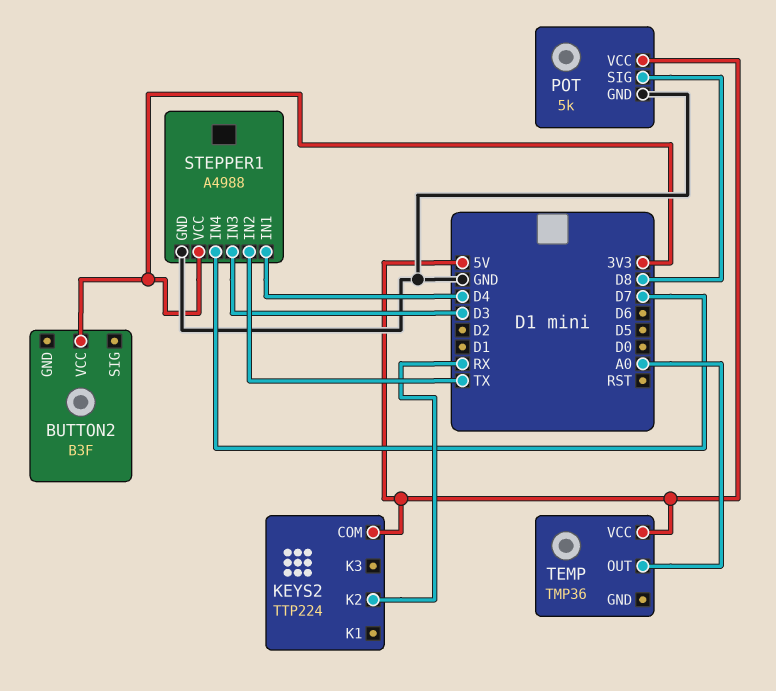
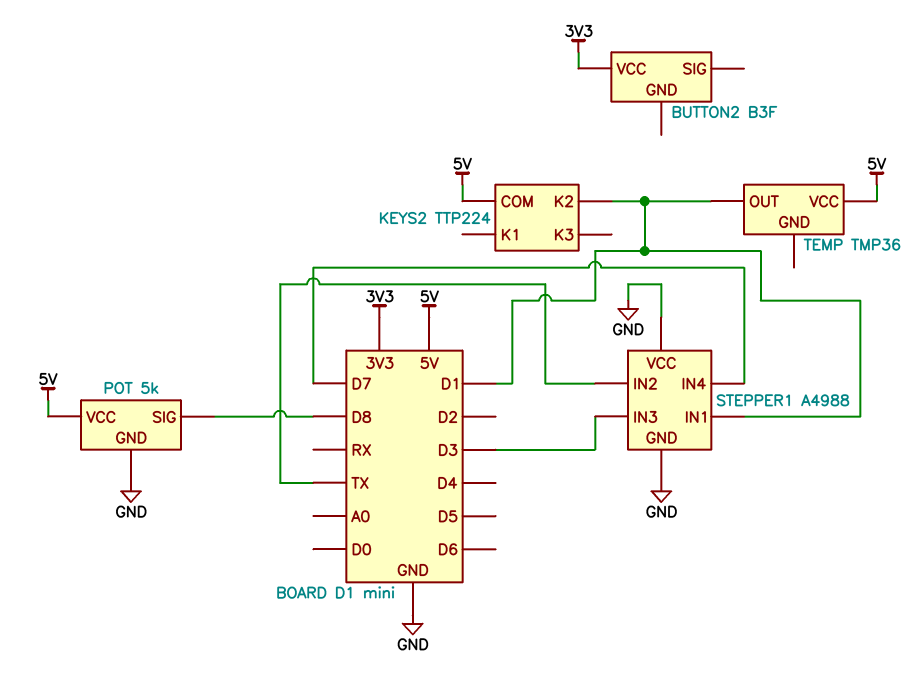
KEYS2 pin K2: RX -> D1
STEPPER1 pin IN1: D4 -> D1
STEPPER1 pin VCC: 3V3 -> GND
TEMP pin OUT: A0 -> D1

